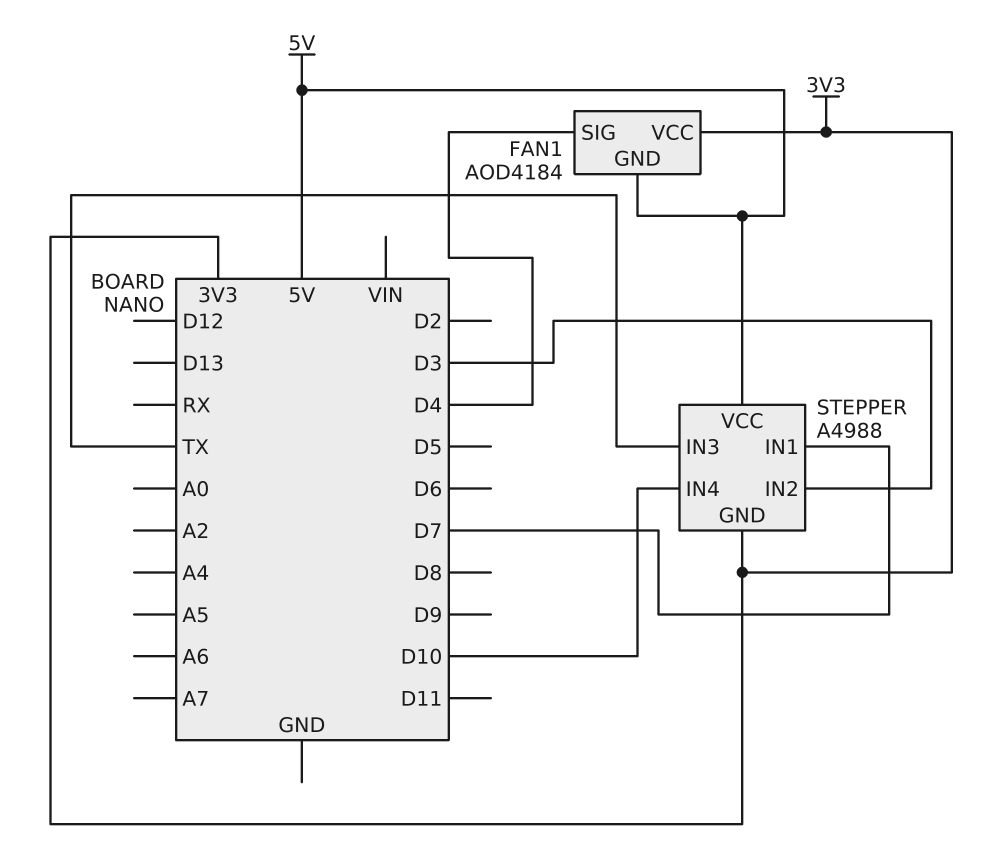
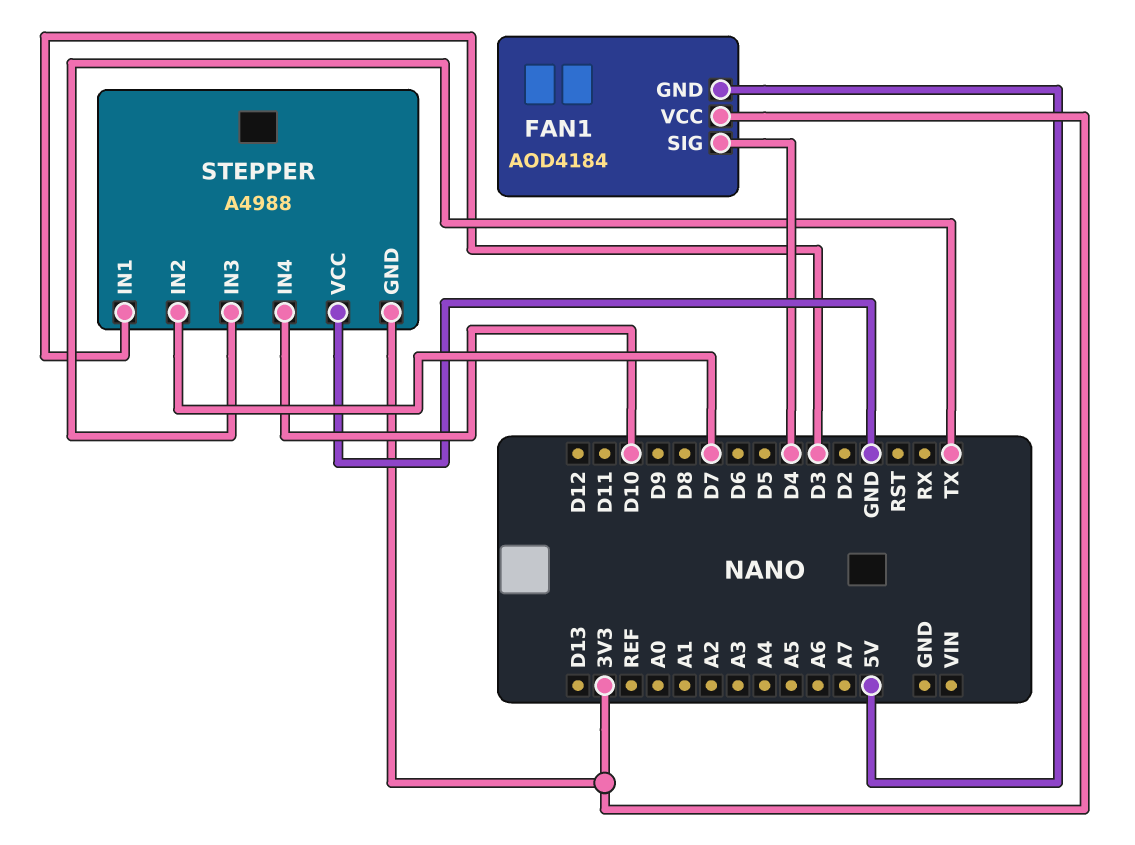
STEPPER pin IN1: D7 -> D3
STEPPER pin IN2: D3 -> D7
STEPPER pin VCC: 5V -> GND

